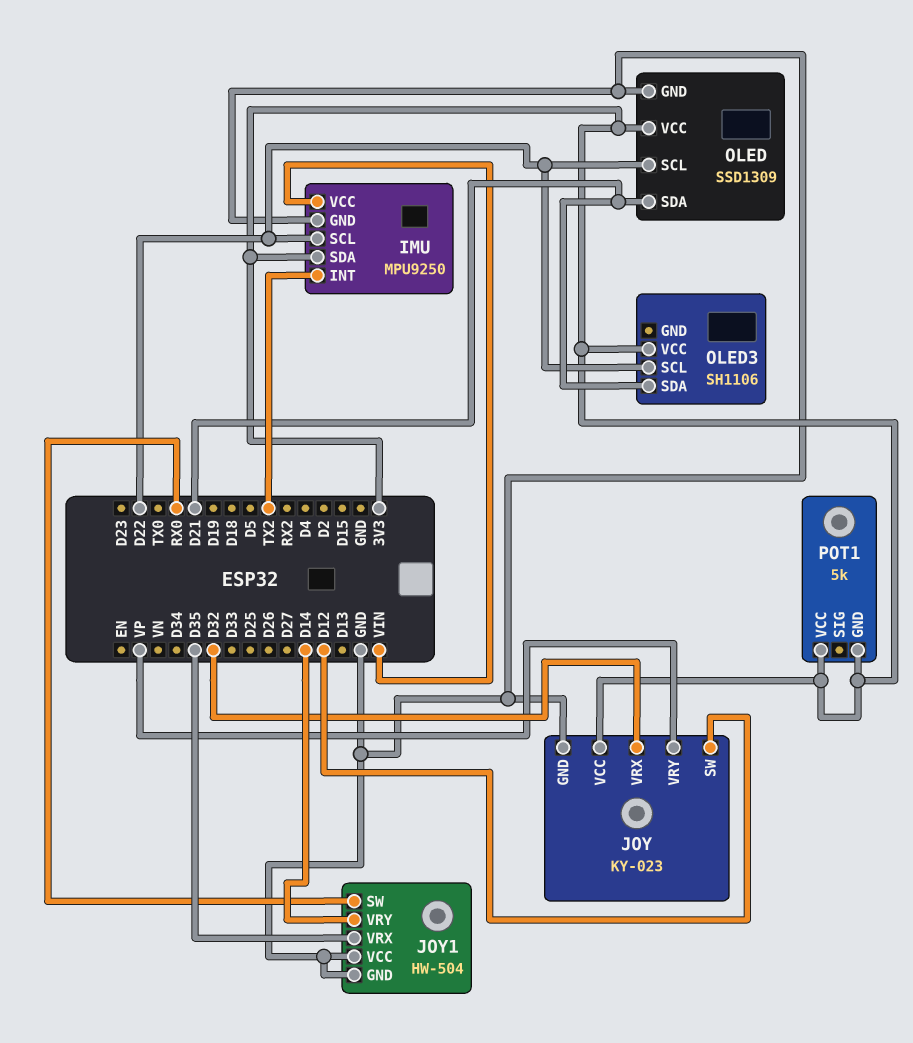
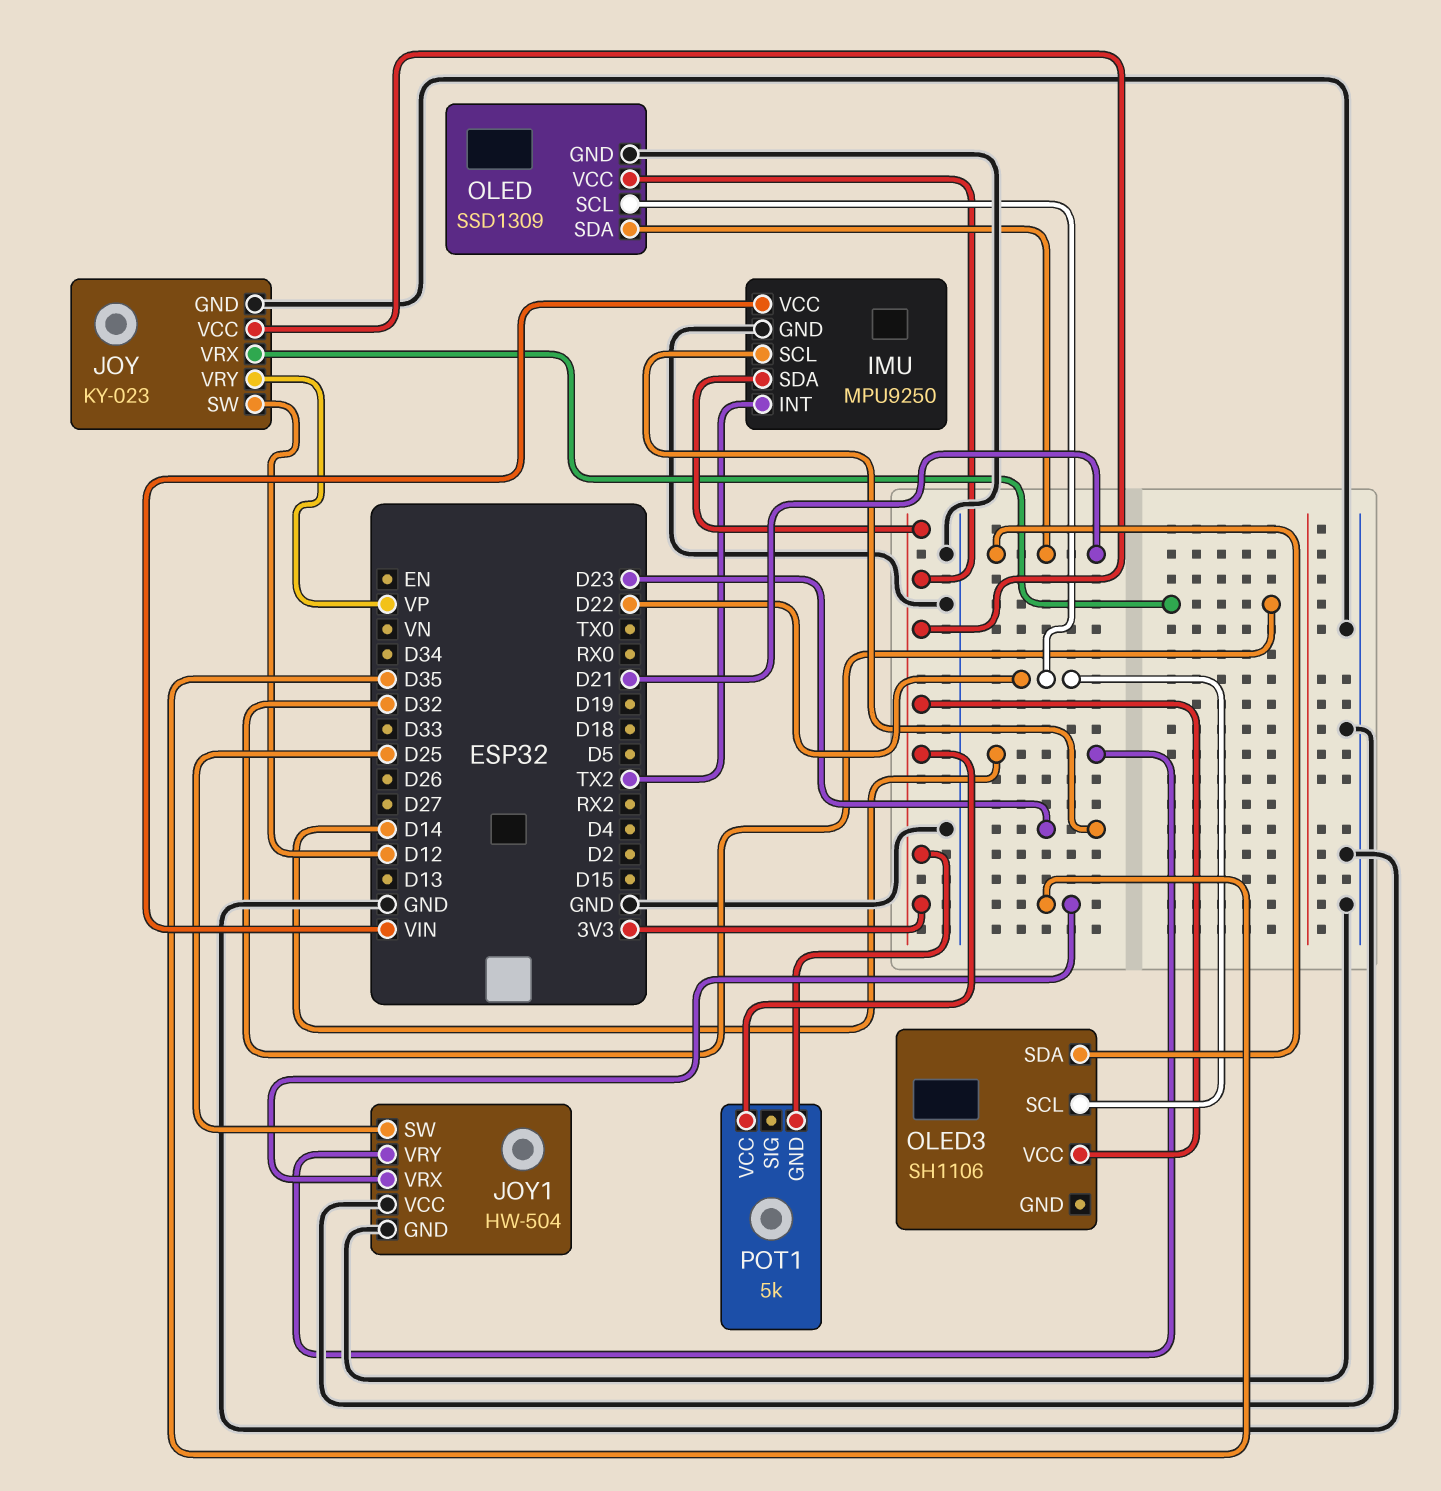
IMU pin SCL: D22 -> D23
JOY1 pin SW: RX0 -> D25

